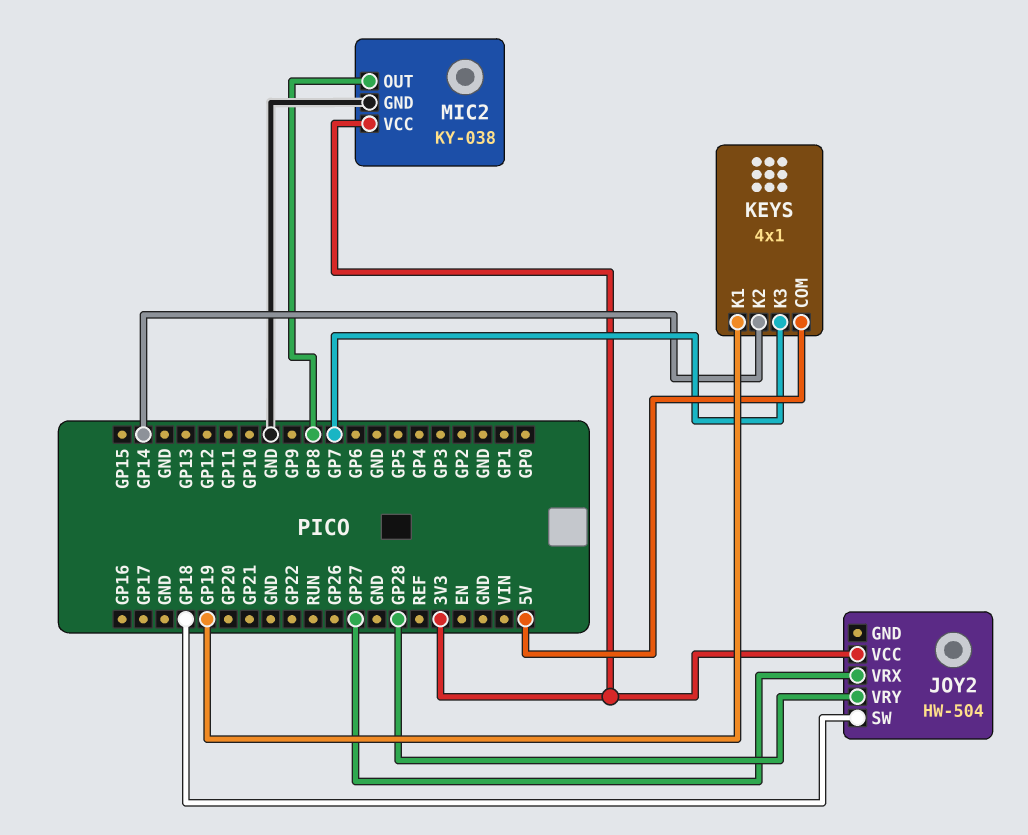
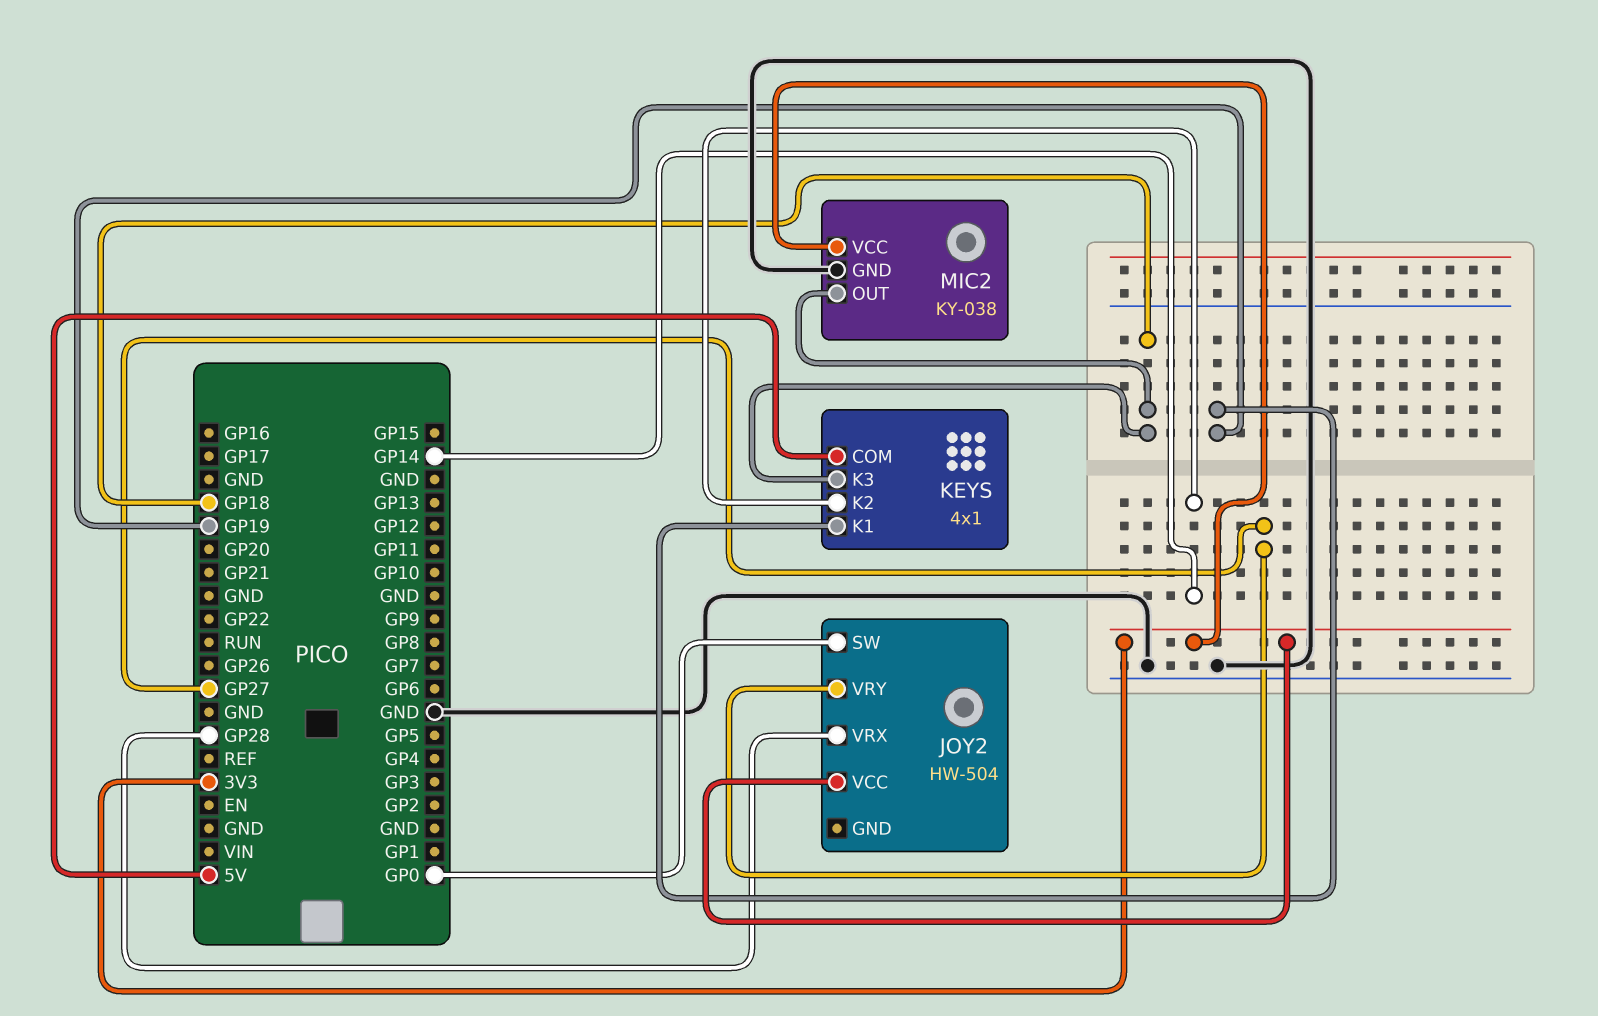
JOY2 pin SW: GP18 -> GP0
JOY2 pin VRX: GP27 -> GP28
JOY2 pin VRY: GP28 -> GP27
KEYS pin K3: GP7 -> GP18
MIC2 pin OUT: GP8 -> GP18

